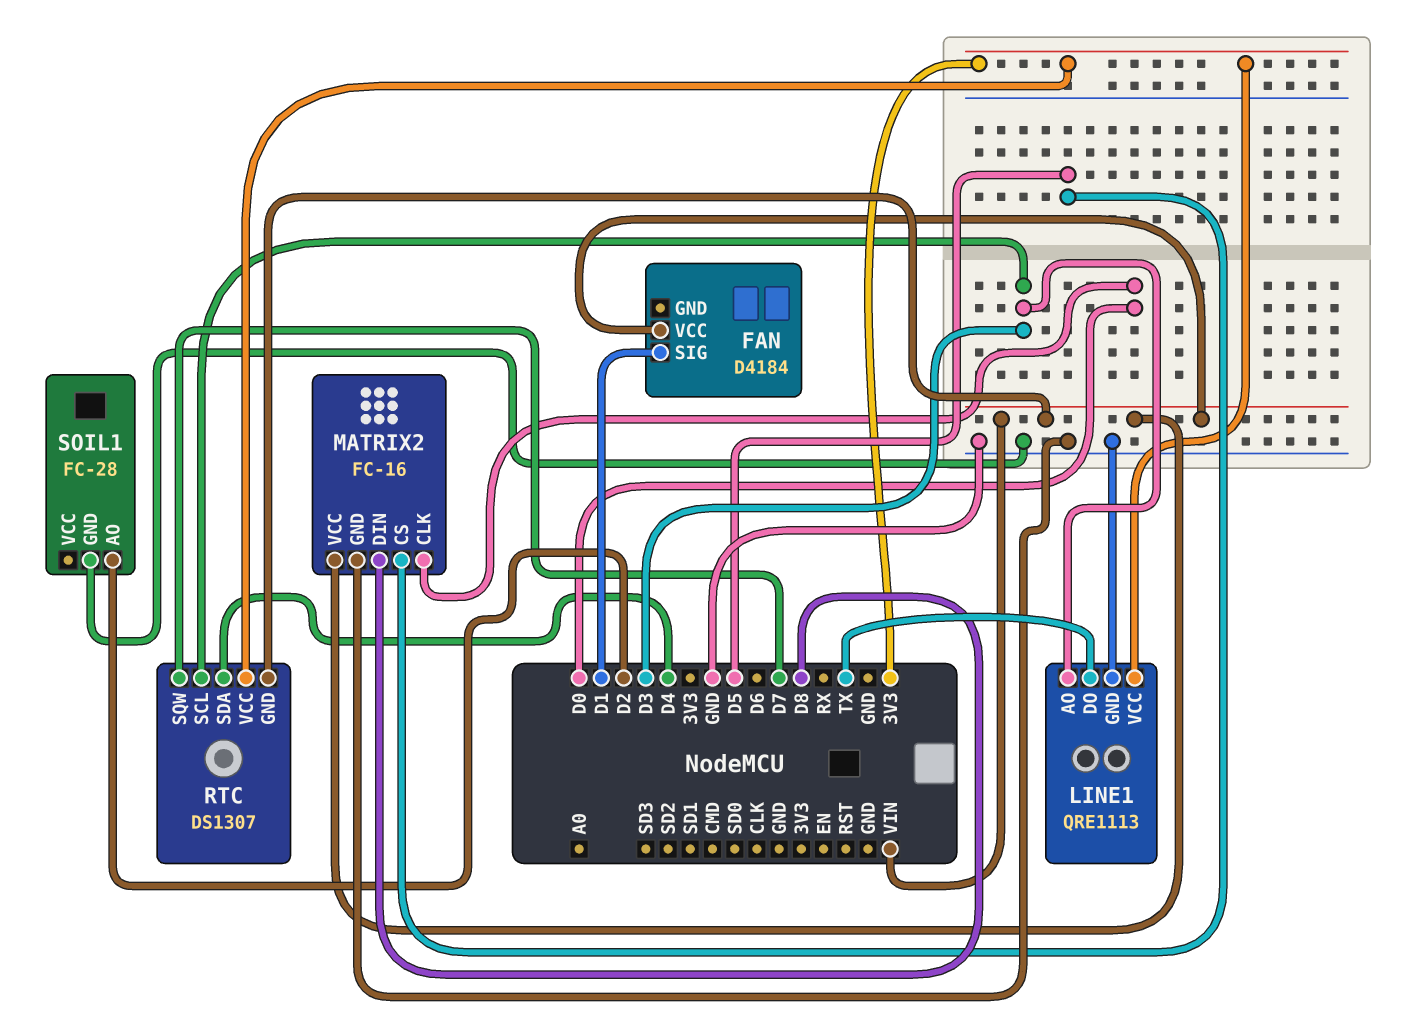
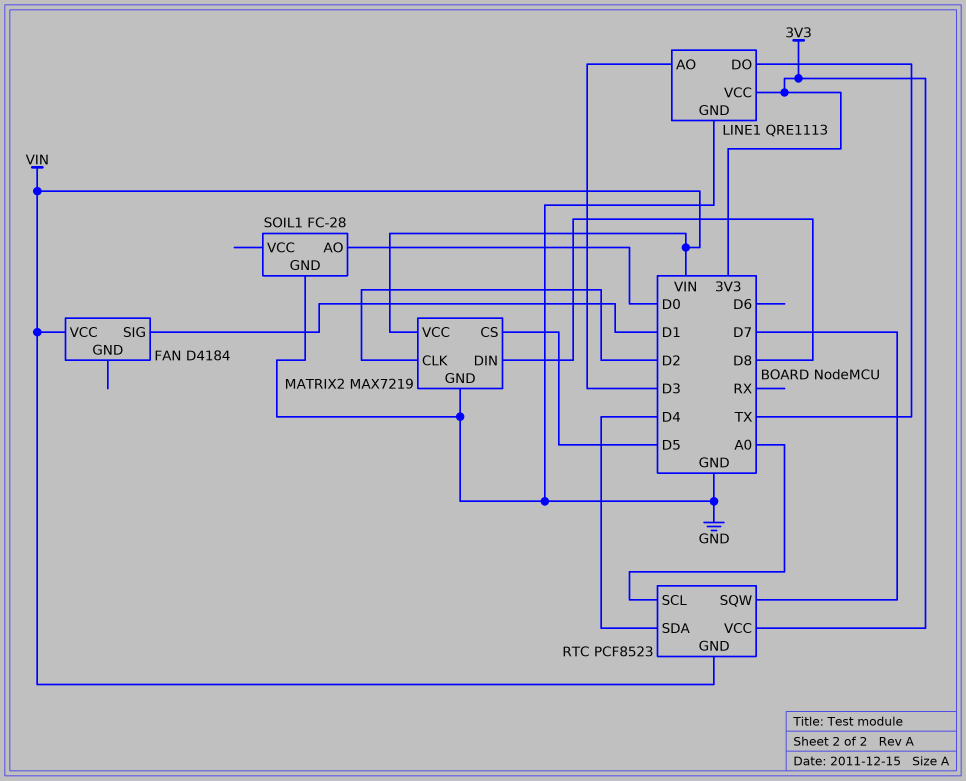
MATRIX2: FC-16 -> MAX7219
MATRIX2 pin CLK: D0 -> D2
RTC: DS1307 -> PCF8523
RTC pin SCL: D3 -> A0
SOIL1 pin AO: D2 -> D0

